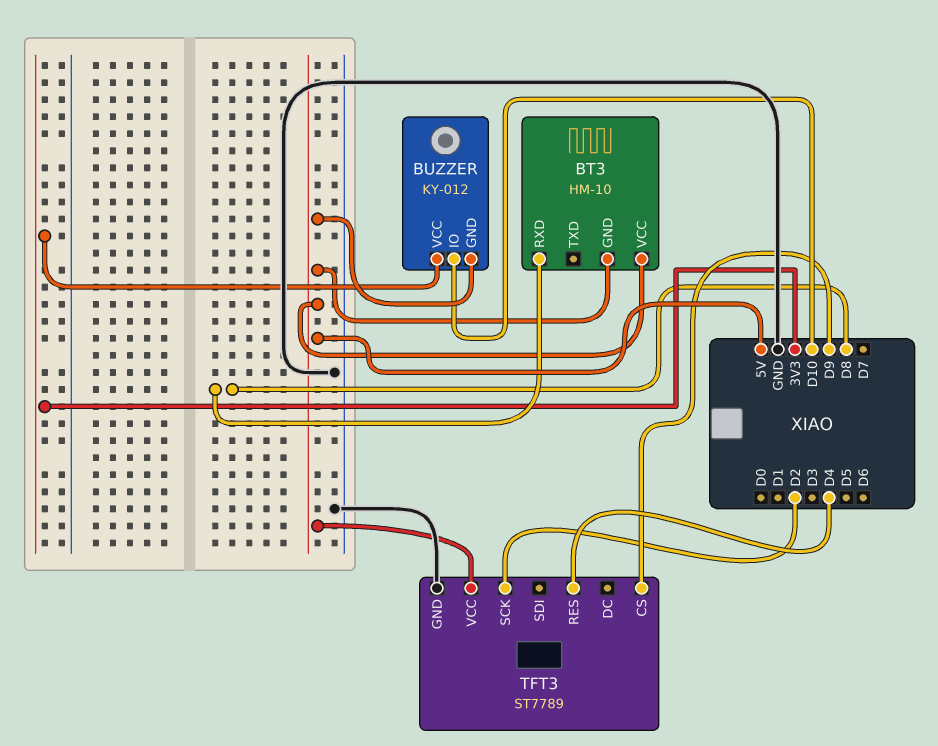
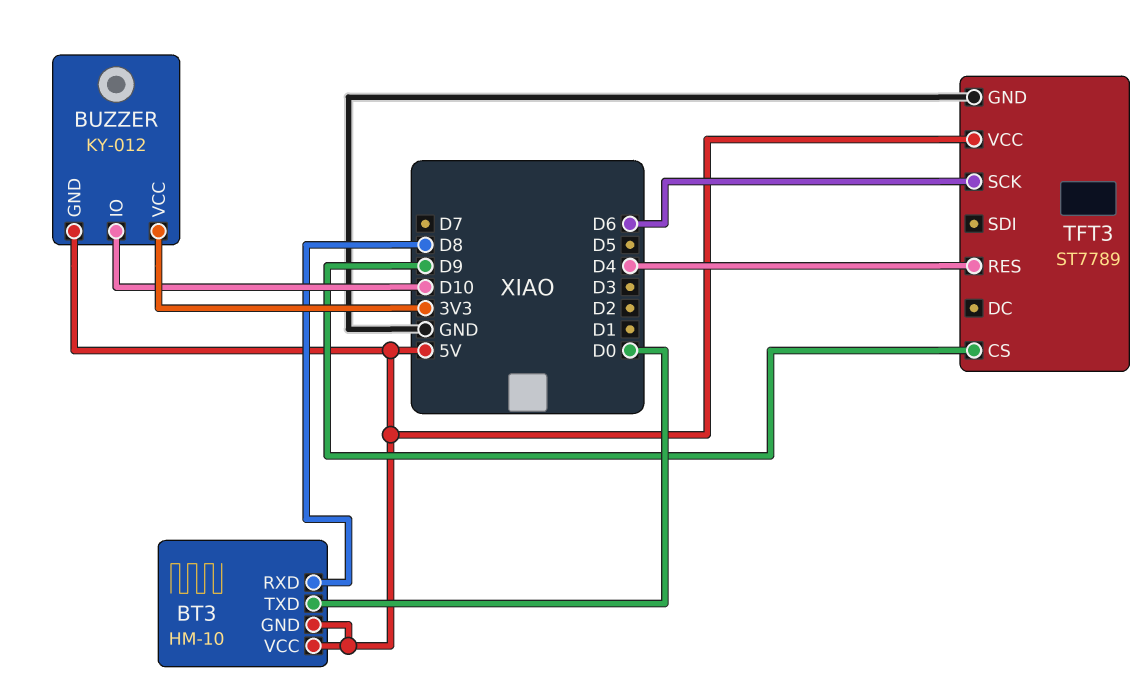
BT3 pin TXD: none -> D0
TFT3 pin SCK: D2 -> D6

